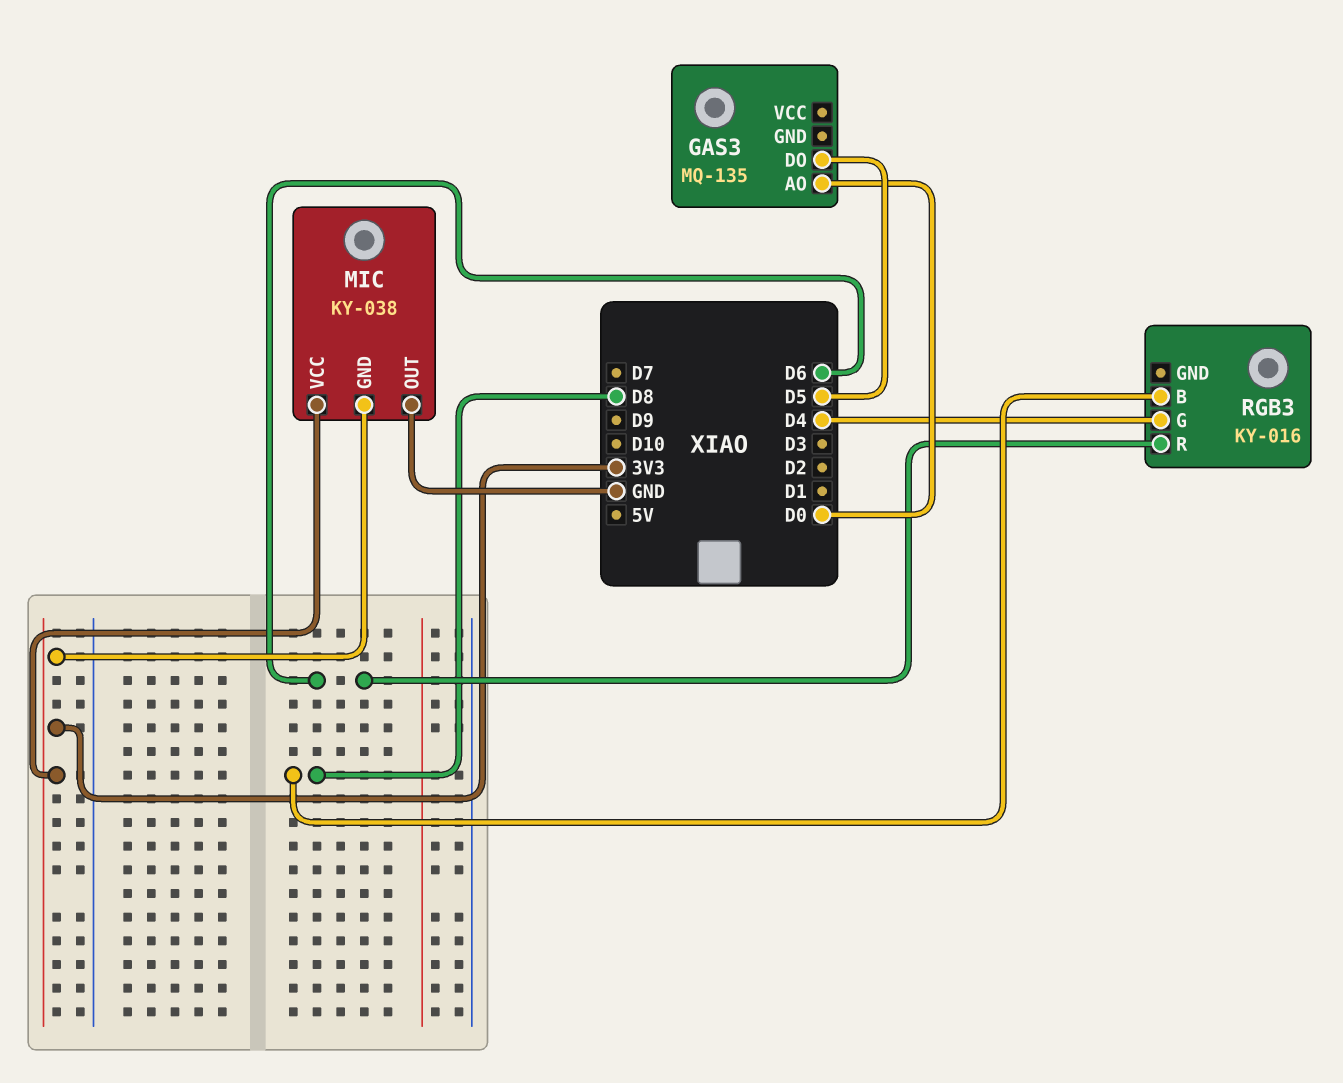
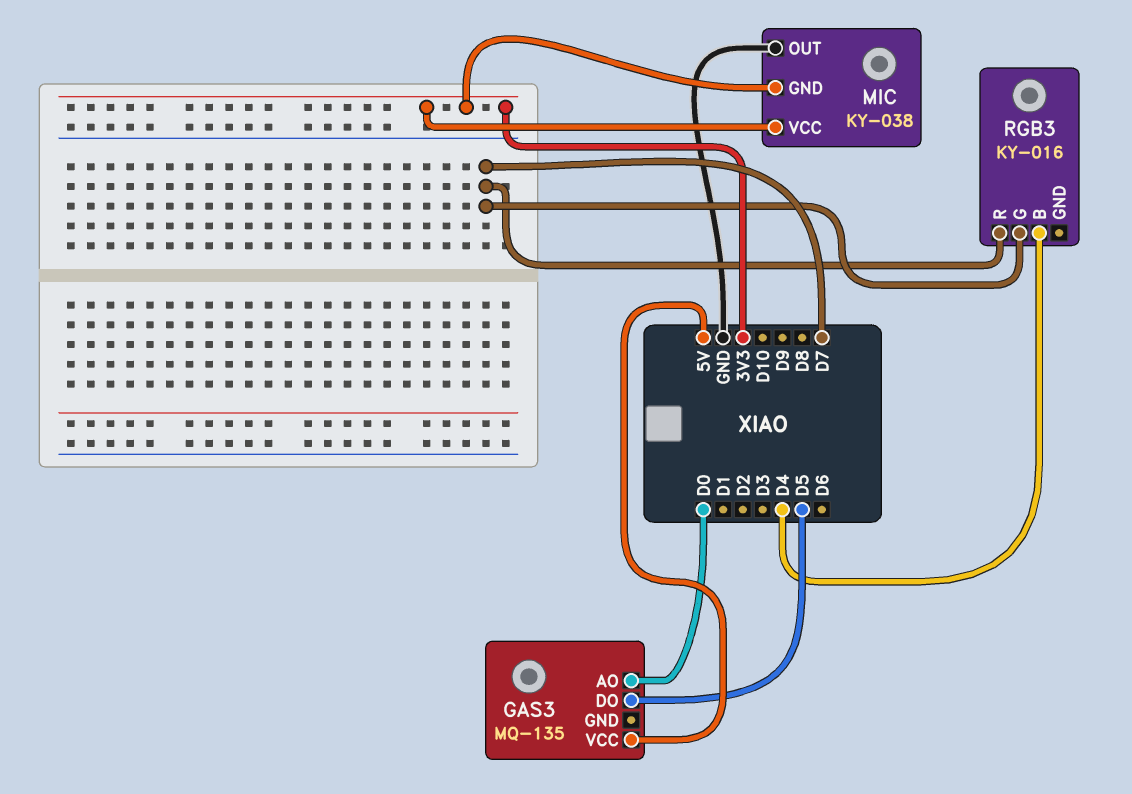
GAS3 pin VCC: none -> 5V
RGB3 pin B: D8 -> D4
RGB3 pin G: D4 -> D7
RGB3 pin R: D6 -> D7

